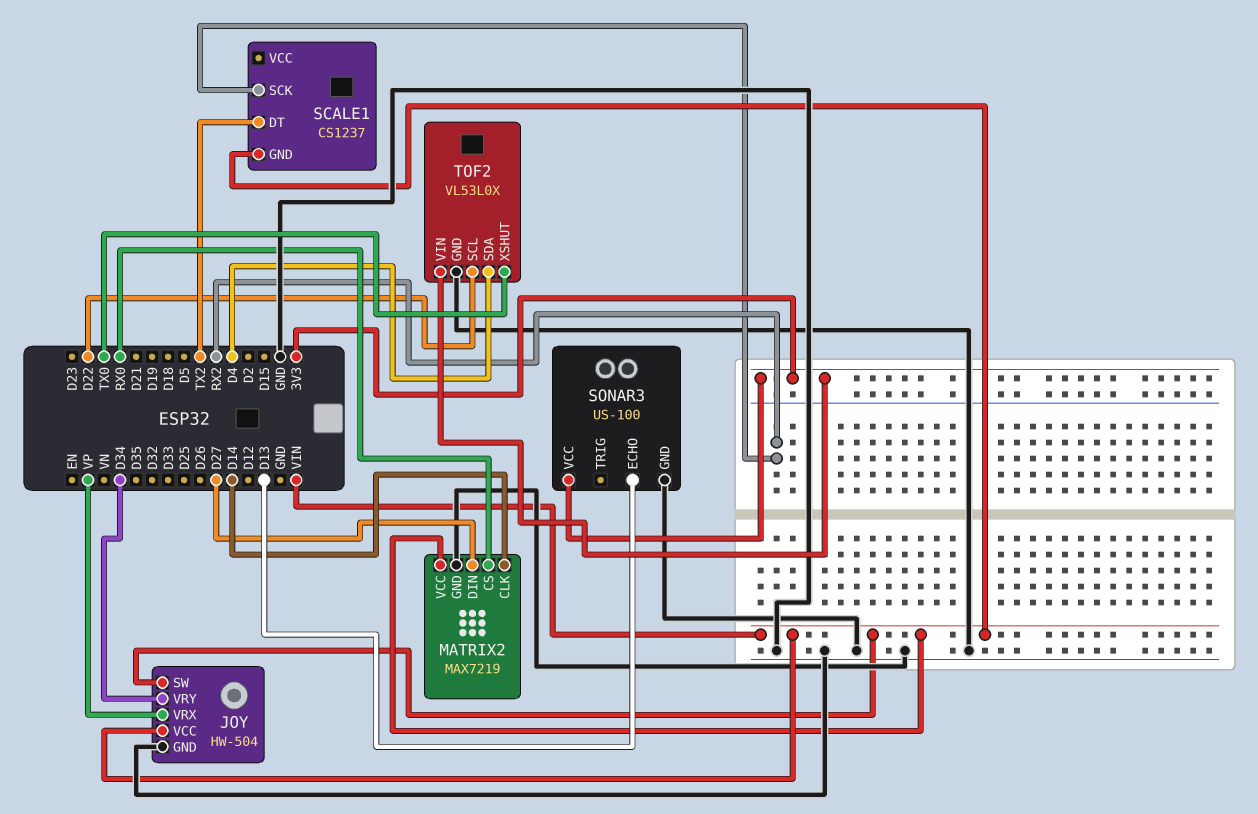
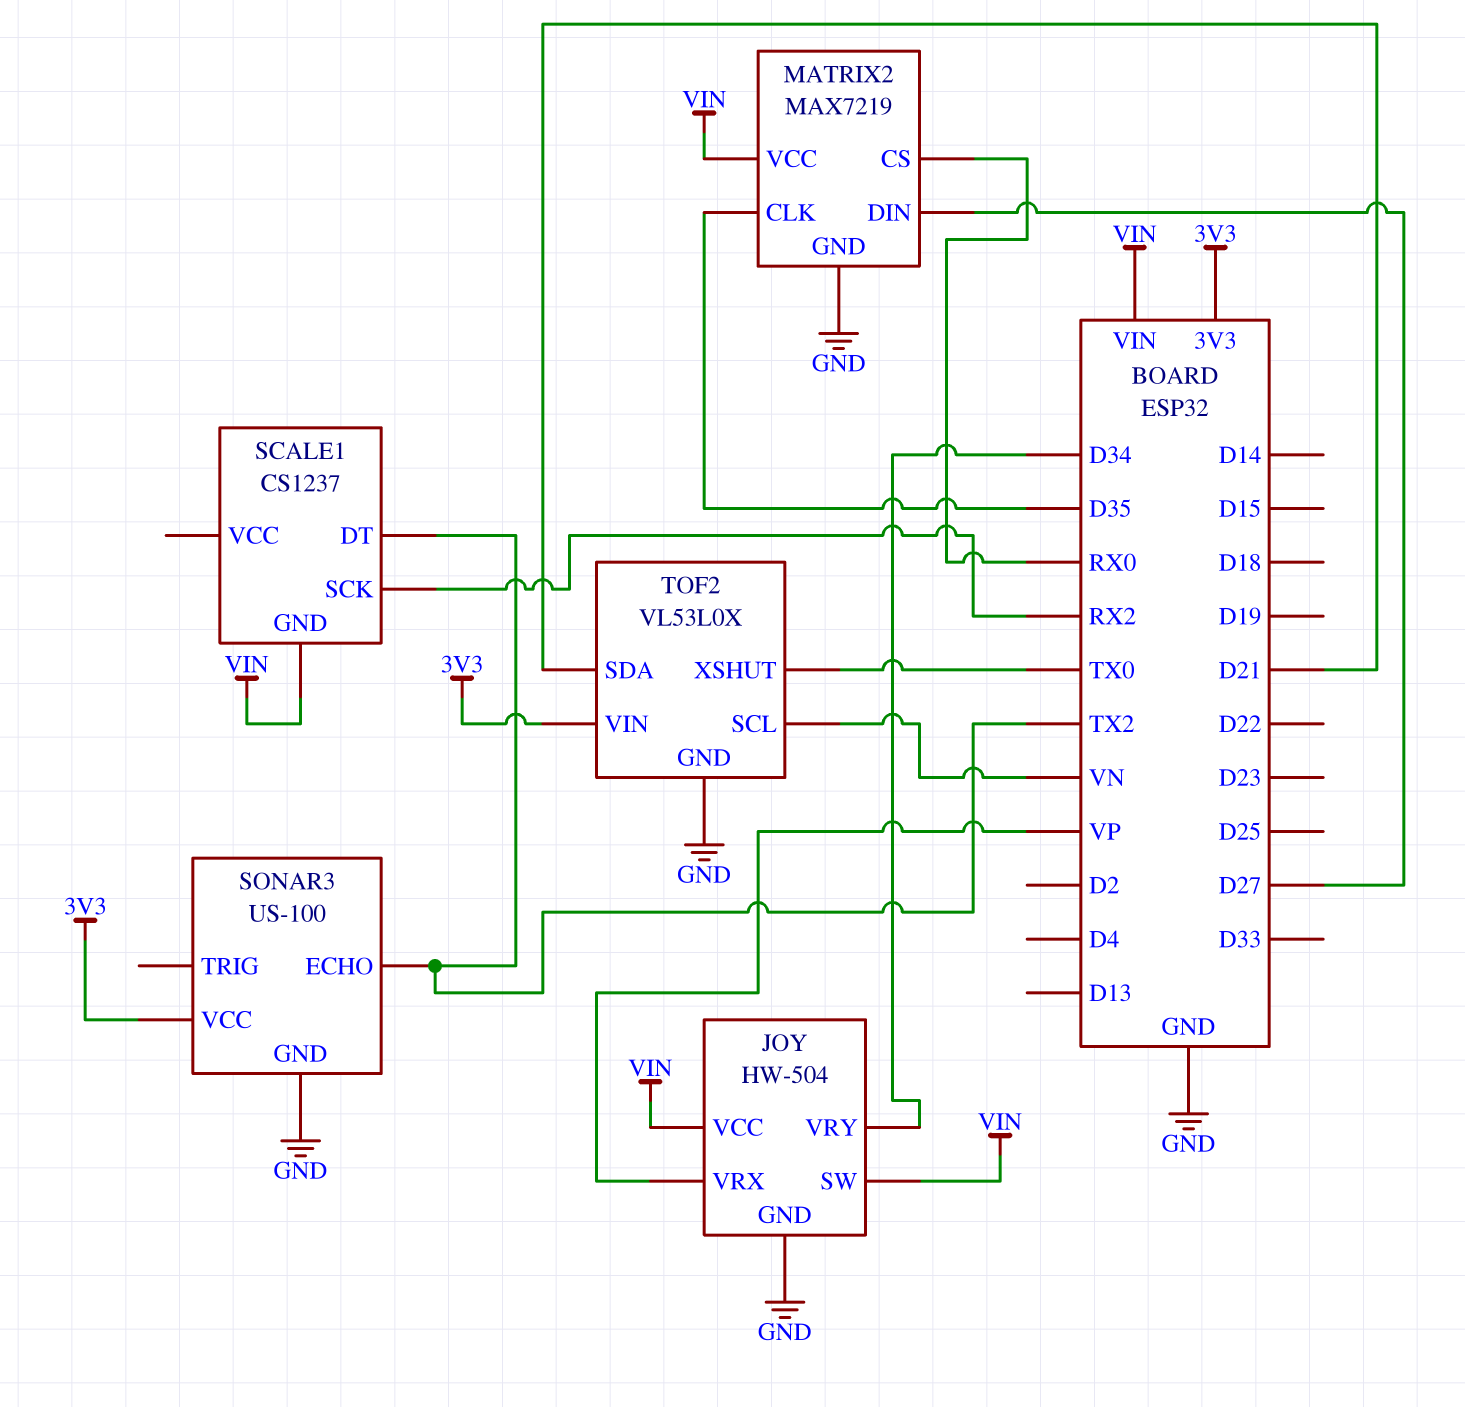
MATRIX2 pin CLK: D14 -> D35
SONAR3 pin ECHO: D13 -> TX2
TOF2 pin SCL: D22 -> VN
TOF2 pin SDA: D4 -> D21

